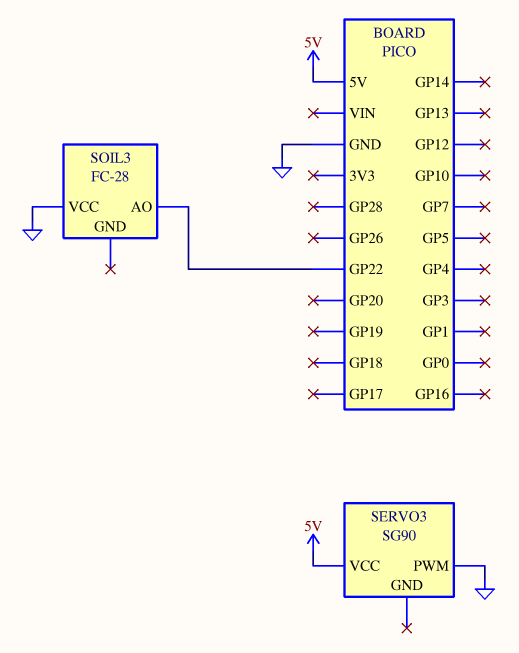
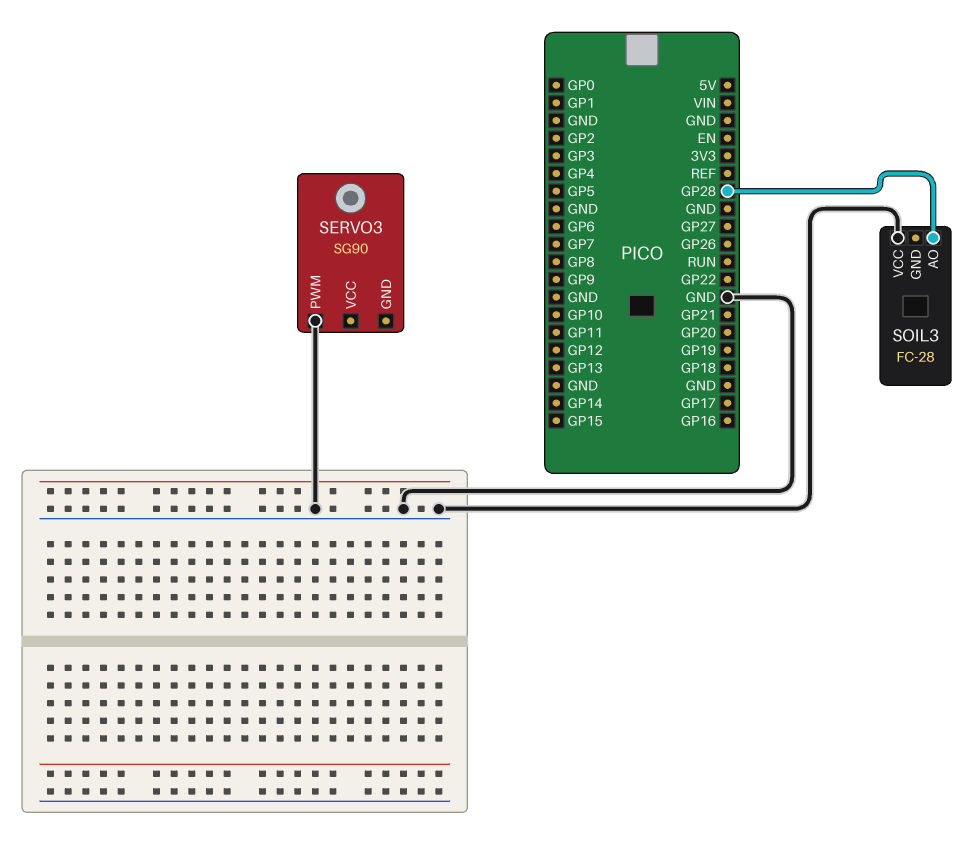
SERVO3 pin VCC: 5V -> none
SOIL3 pin AO: GP22 -> GP28

